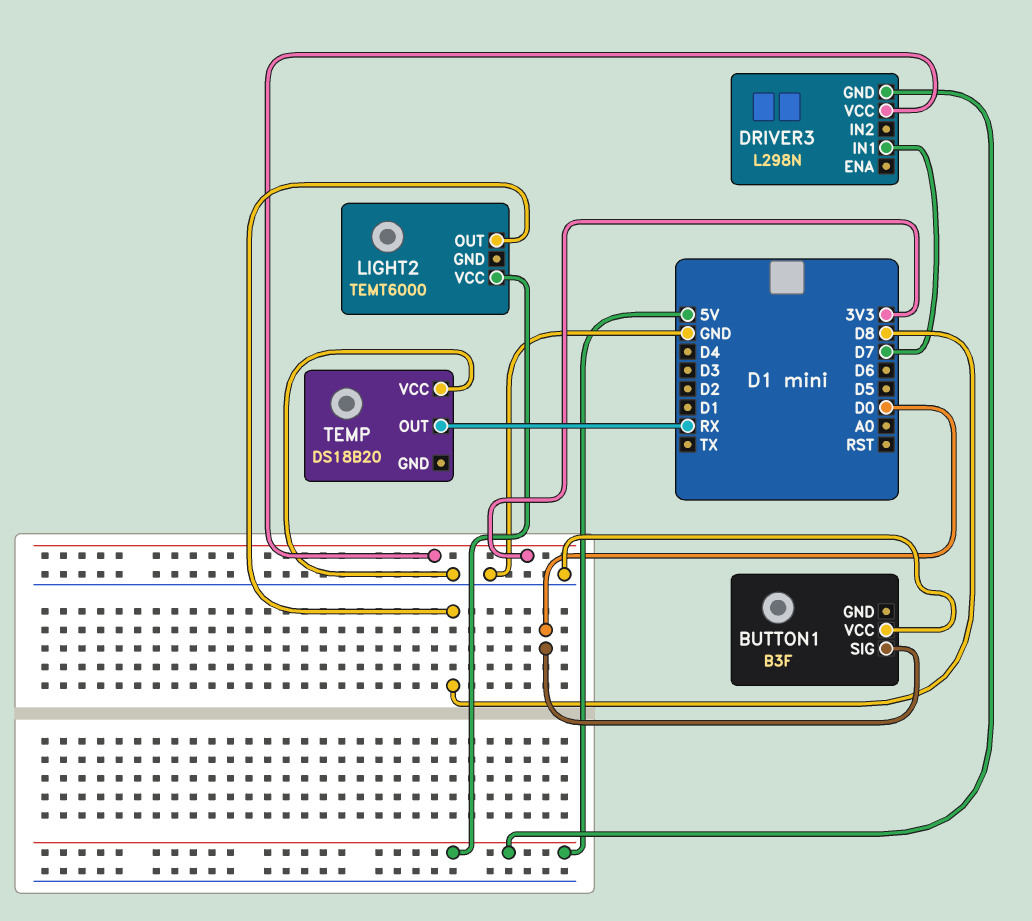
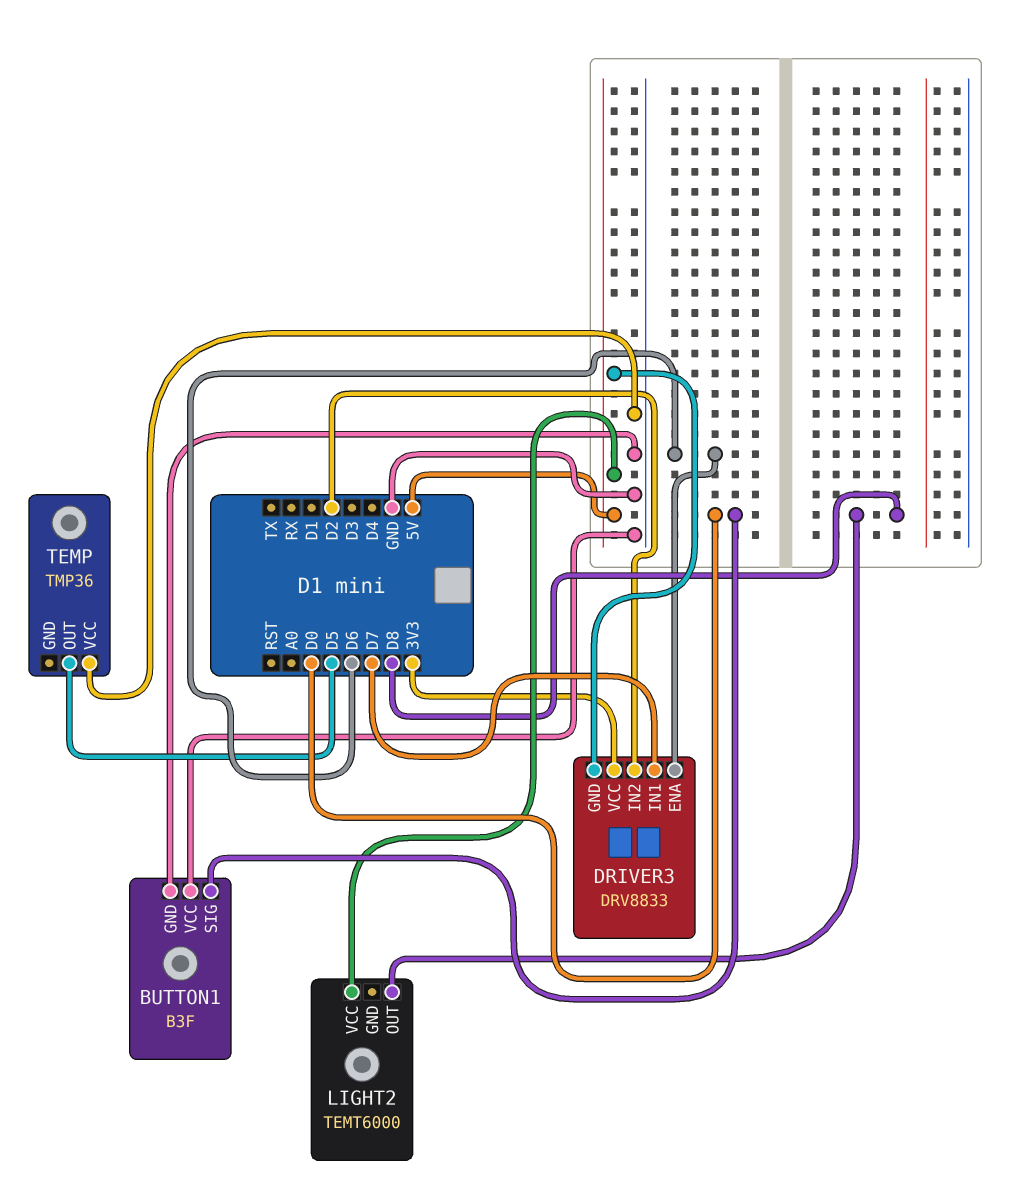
BUTTON1 pin GND: none -> GND
DRIVER3: L298N -> DRV8833
DRIVER3 pin ENA: none -> D6
DRIVER3 pin IN2: none -> D2
TEMP: DS18B20 -> TMP36
TEMP pin OUT: RX -> D5

